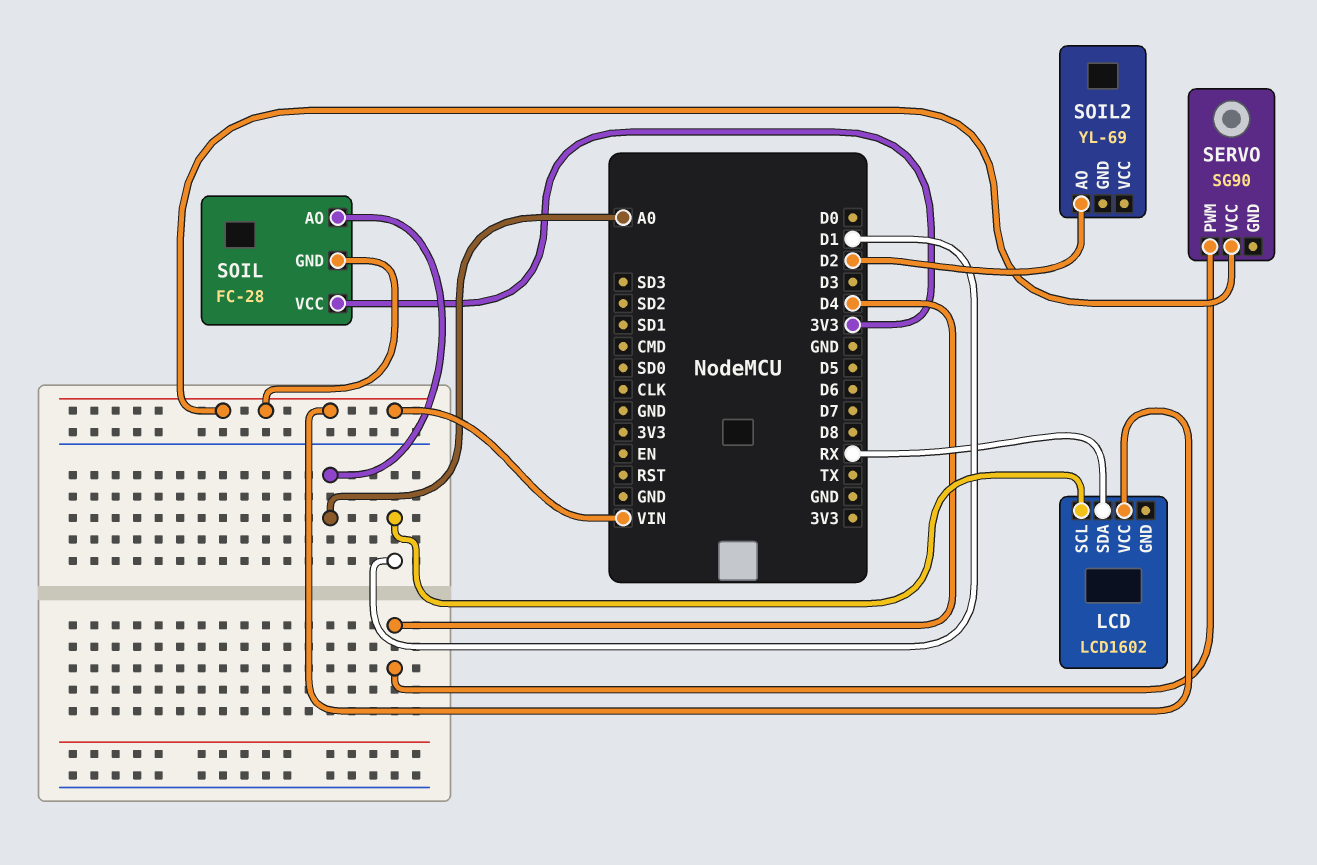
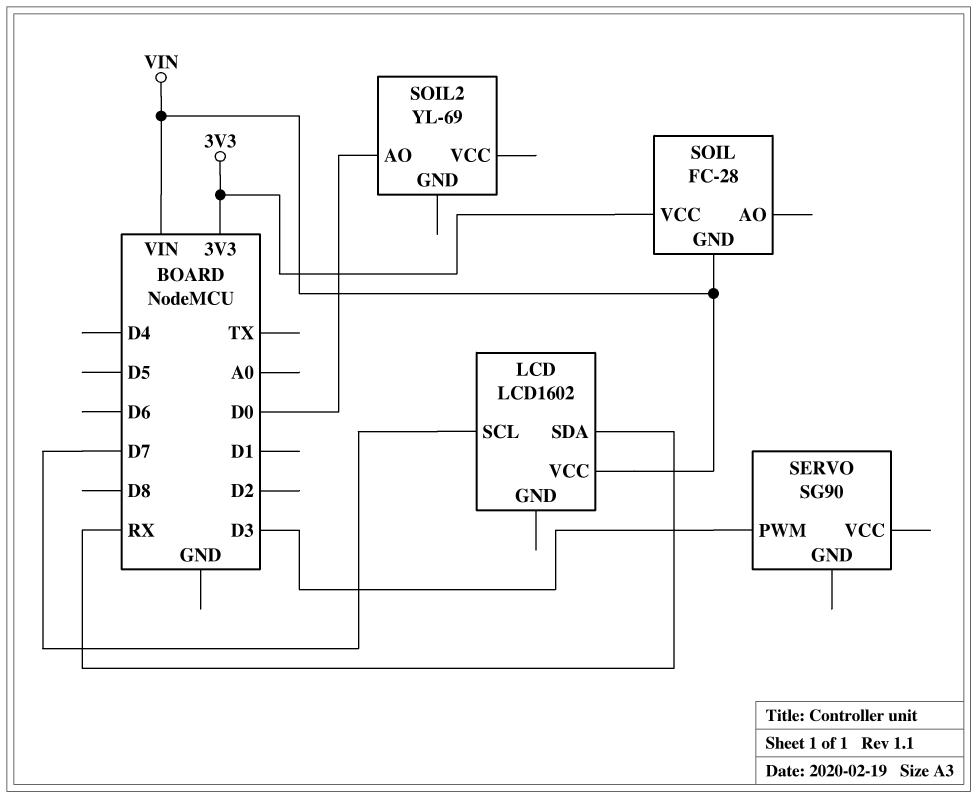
LCD pin SCL: D1 -> D7
SERVO pin PWM: D4 -> D3
SERVO pin VCC: VIN -> none
SOIL pin AO: A0 -> none
SOIL2 pin AO: D2 -> D0

